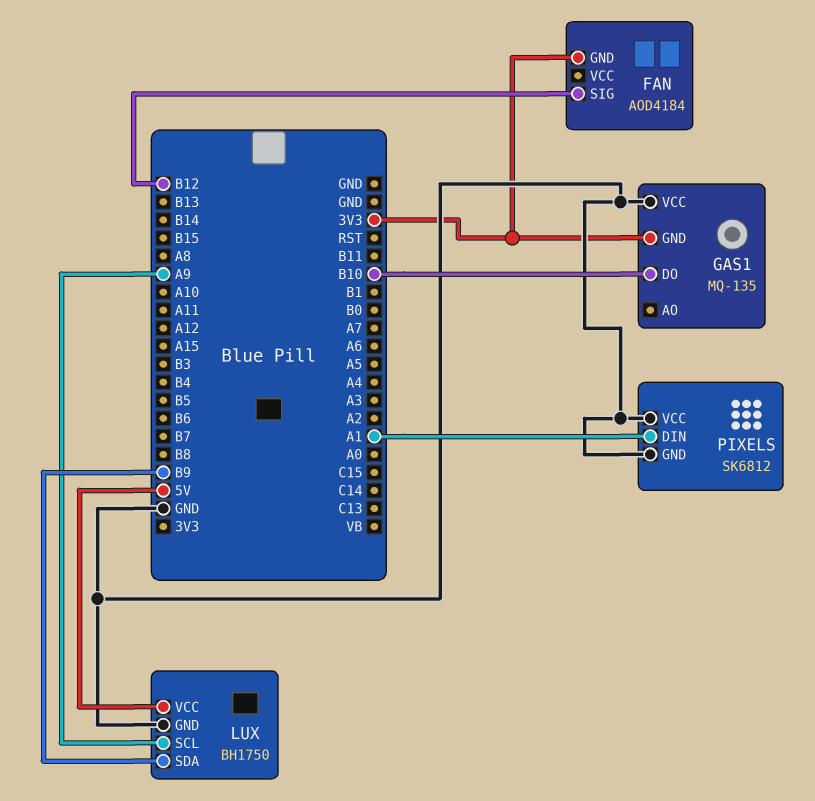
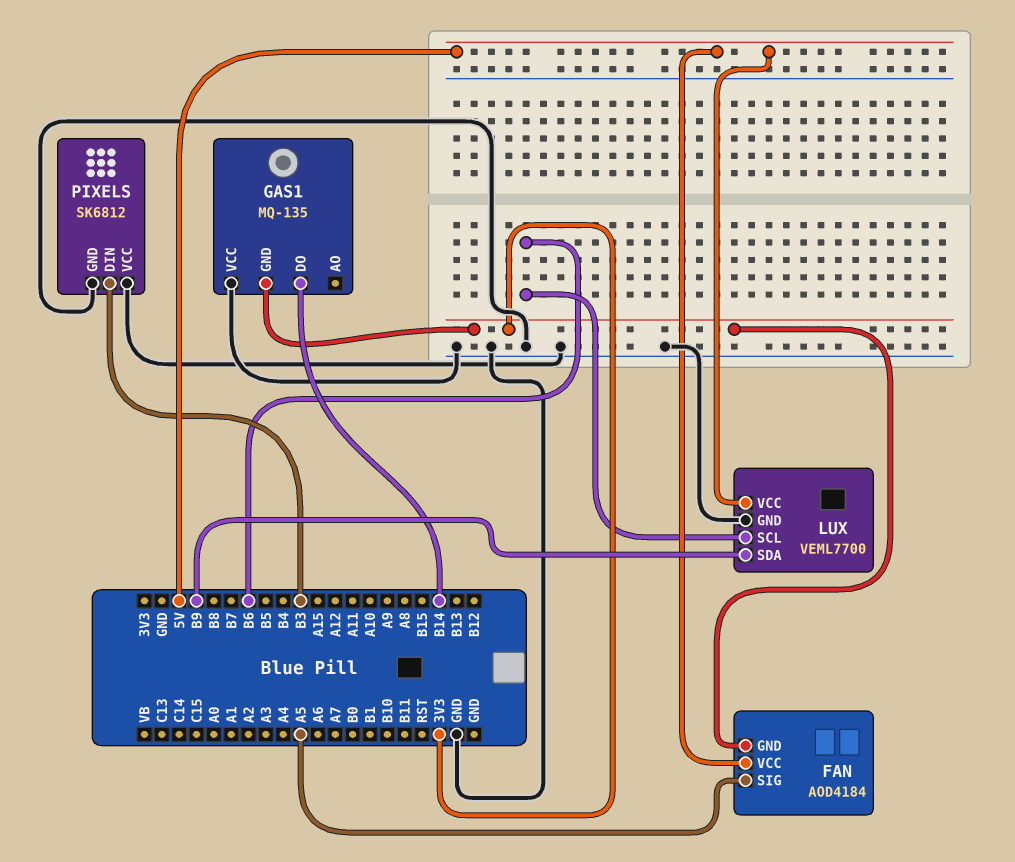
FAN pin SIG: B12 -> A5
FAN pin VCC: none -> 5V
GAS1 pin DO: B10 -> B14
LUX: BH1750 -> VEML7700
LUX pin SCL: A9 -> B6
PIXELS pin DIN: A1 -> B3

